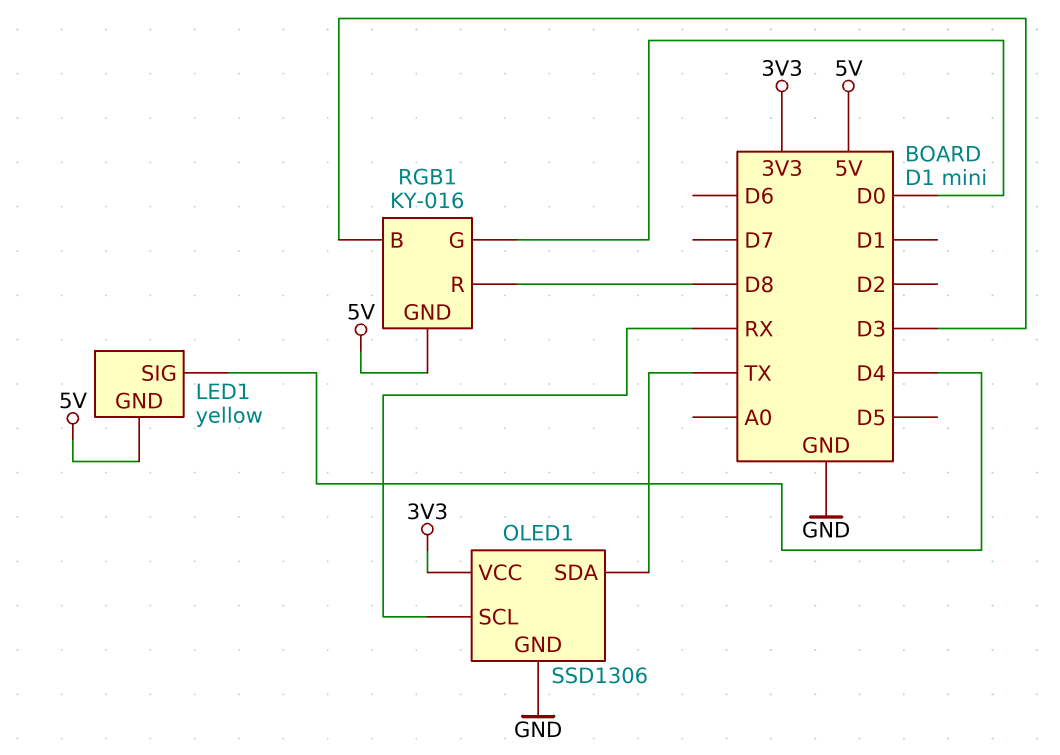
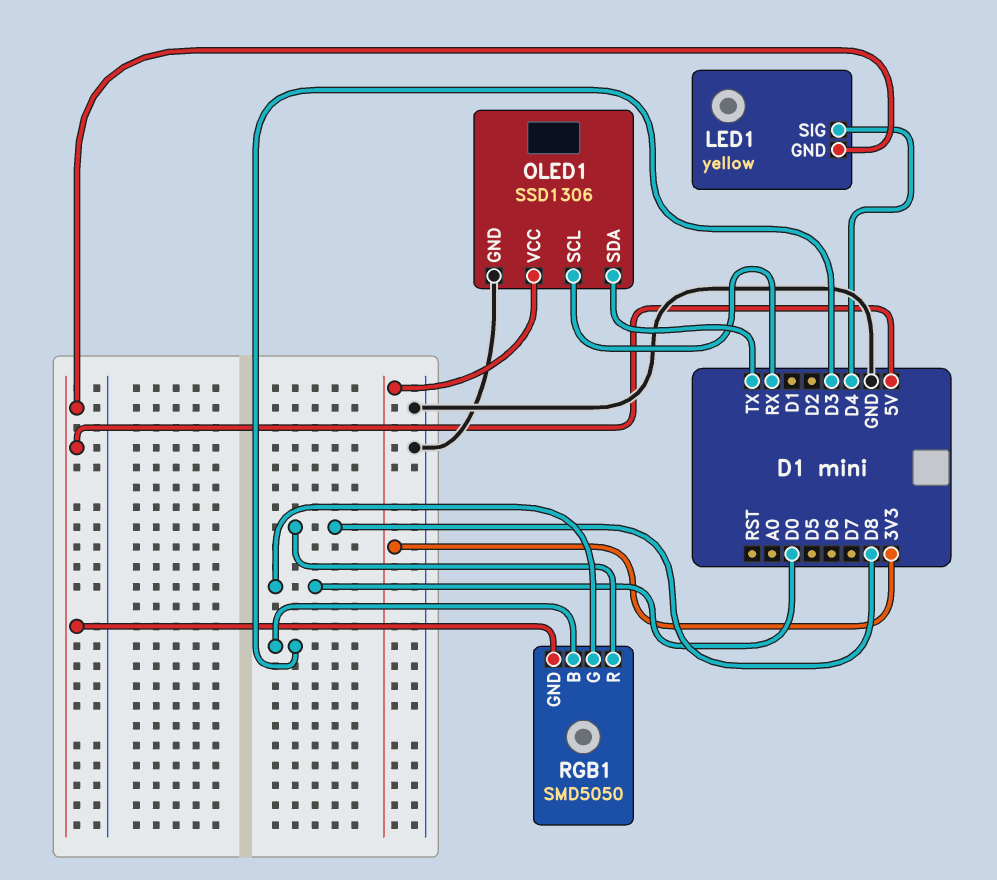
RGB1: KY-016 -> SMD5050

